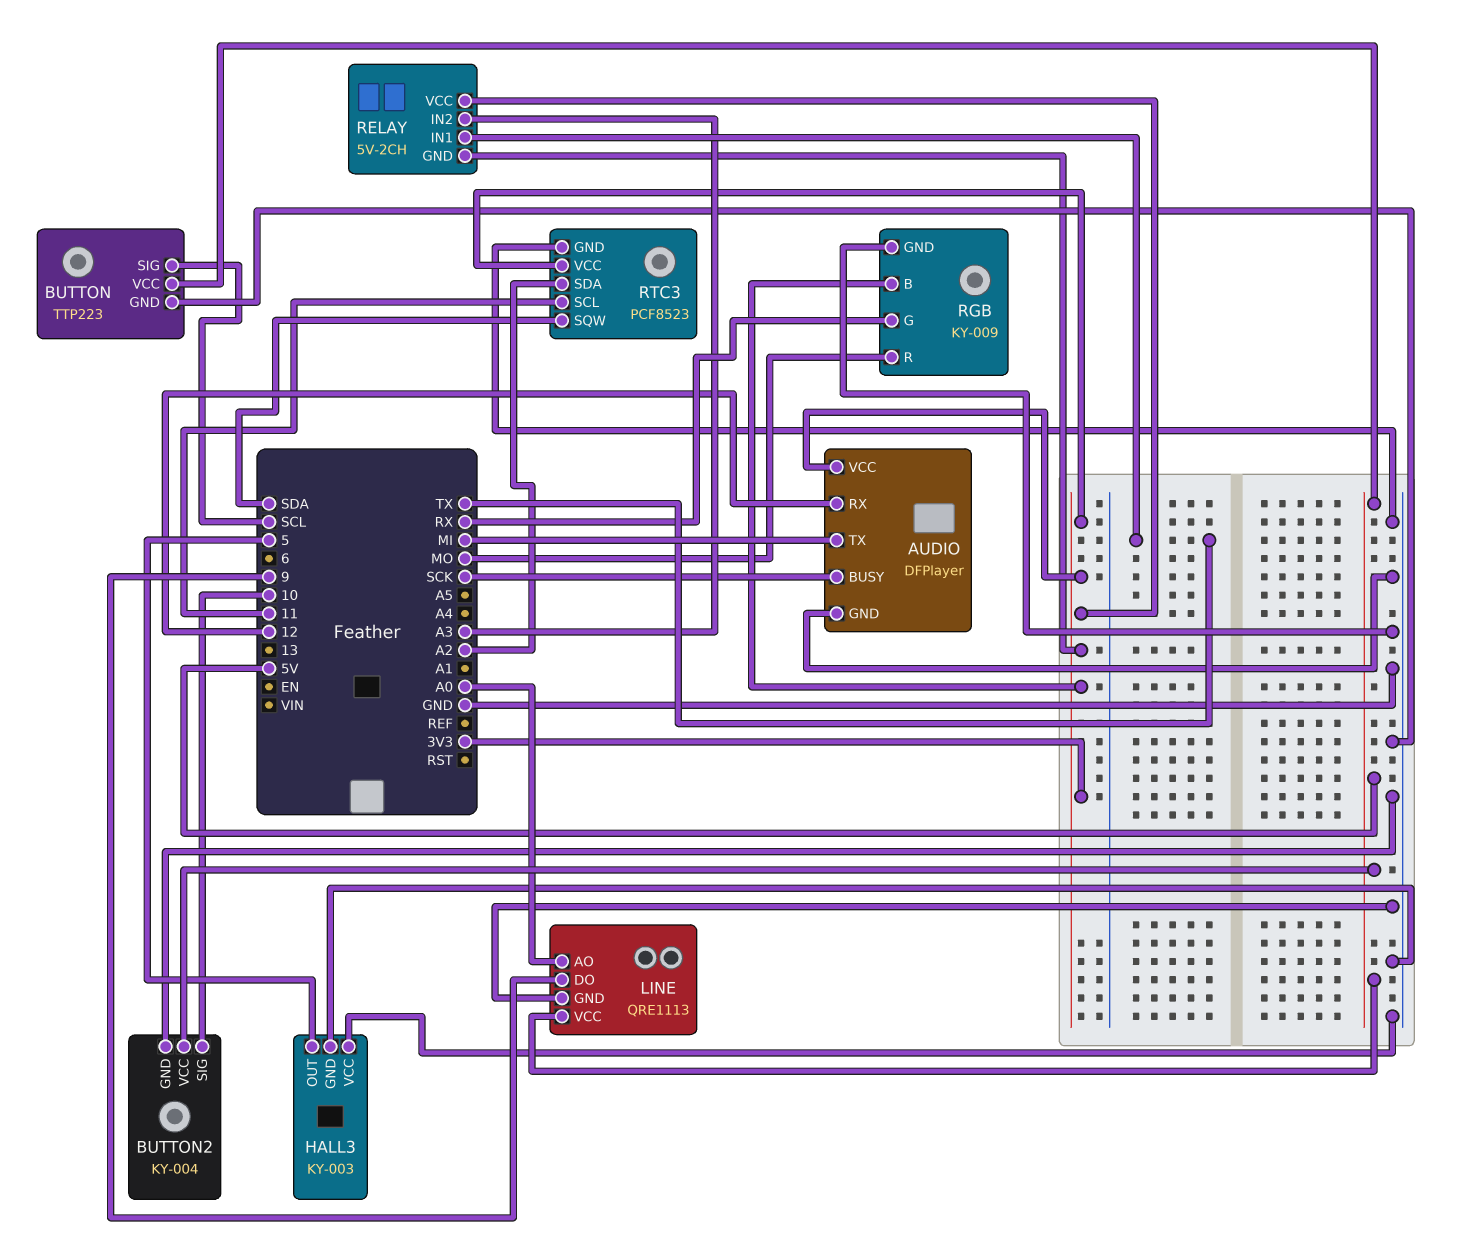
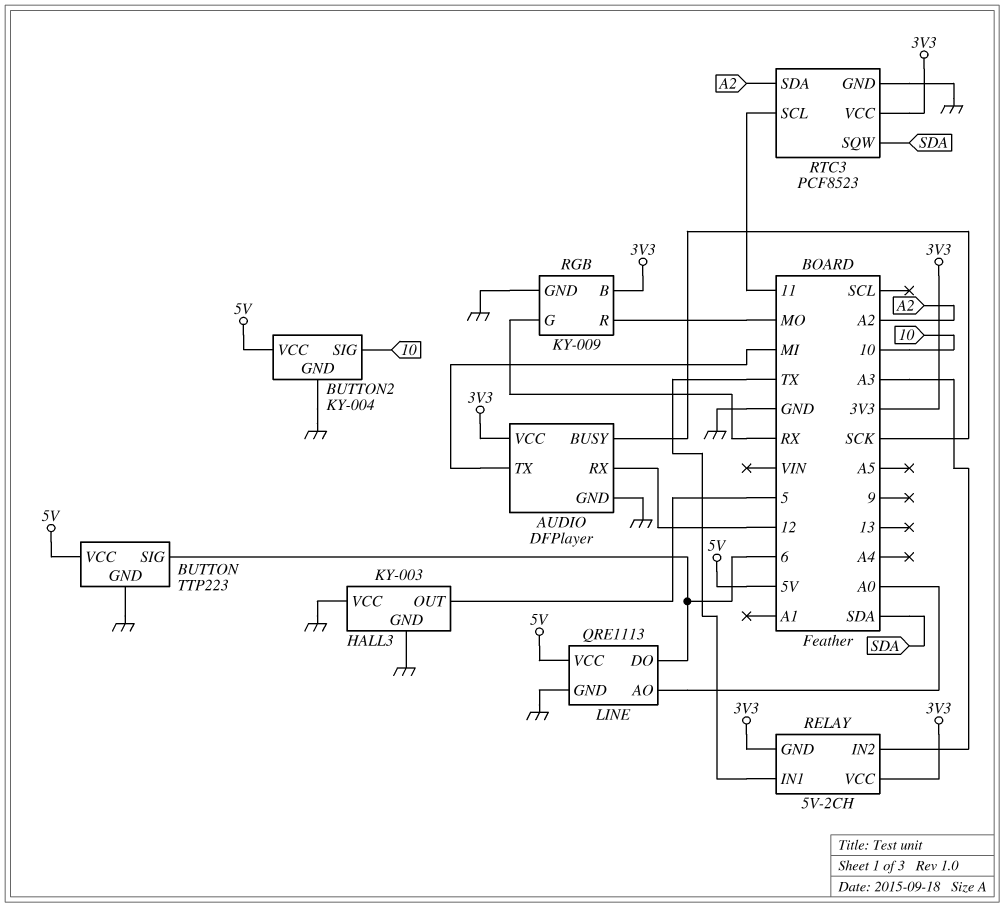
BUTTON pin SIG: SCL -> 6
LINE pin DO: 9 -> 6

